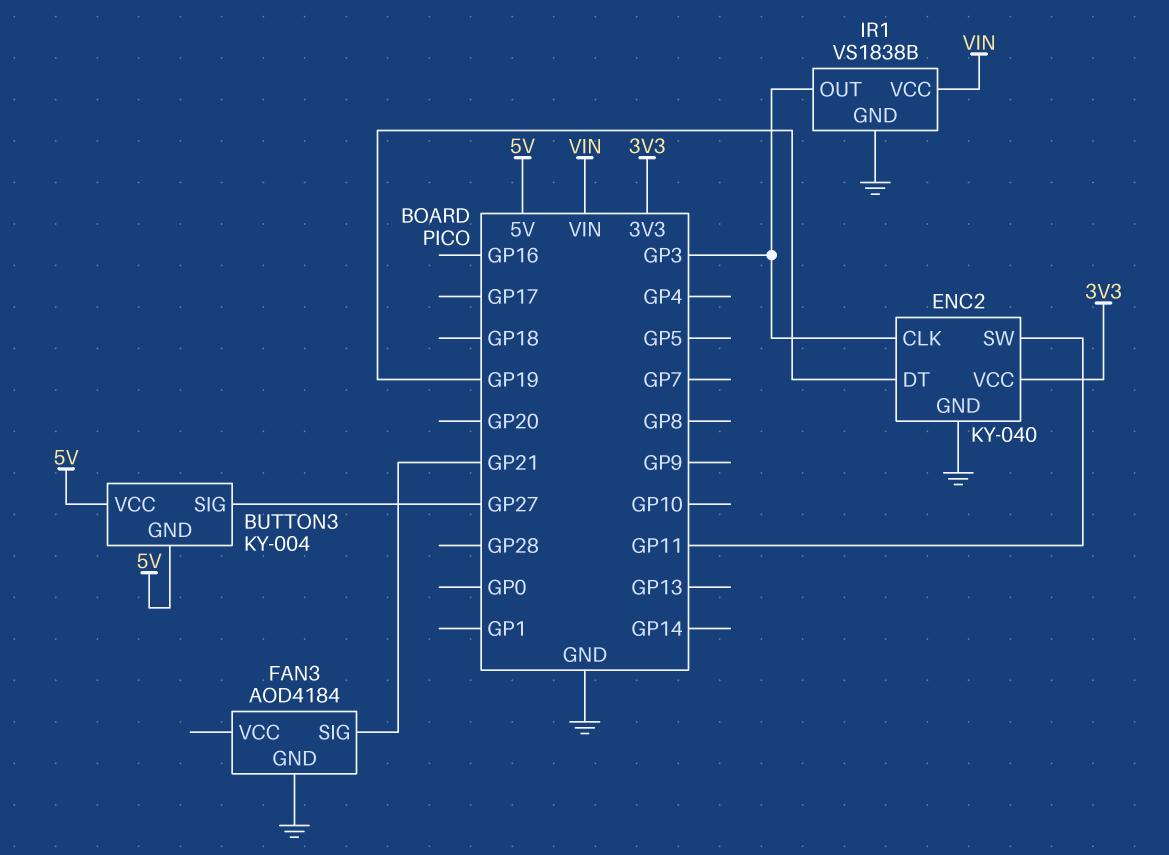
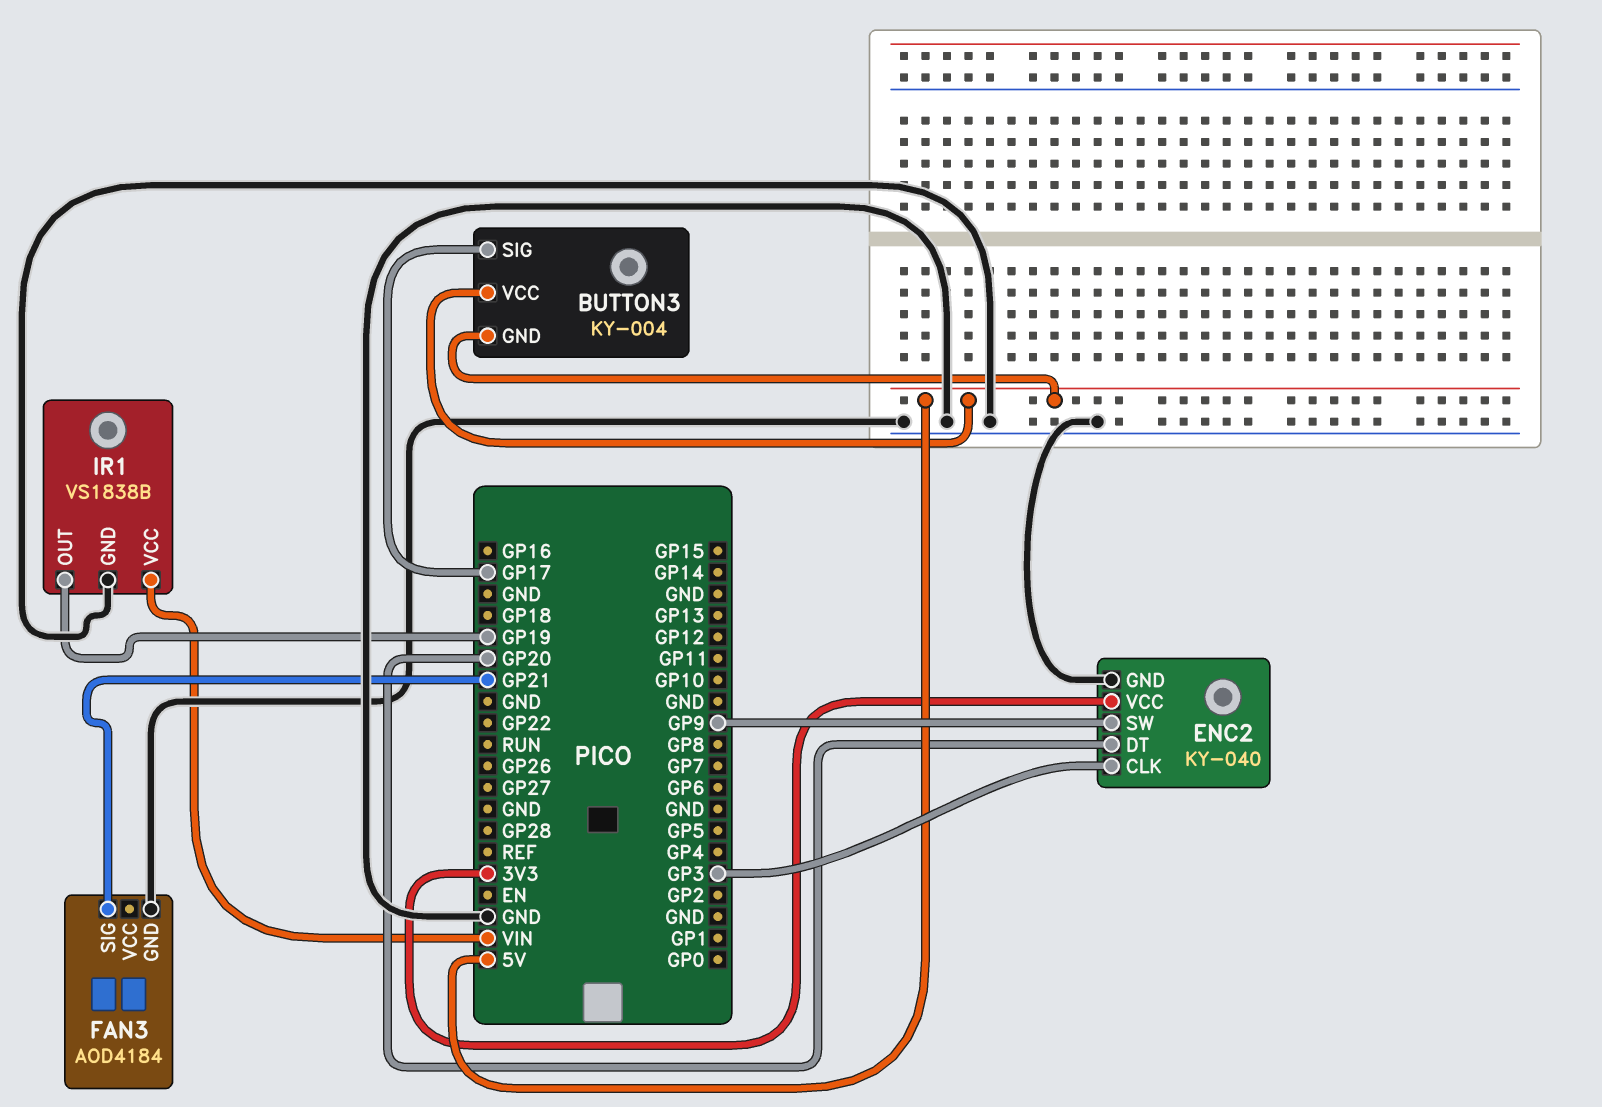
BUTTON3 pin SIG: GP27 -> GP17
ENC2 pin DT: GP19 -> GP20
ENC2 pin SW: GP11 -> GP9
IR1 pin OUT: GP3 -> GP19

